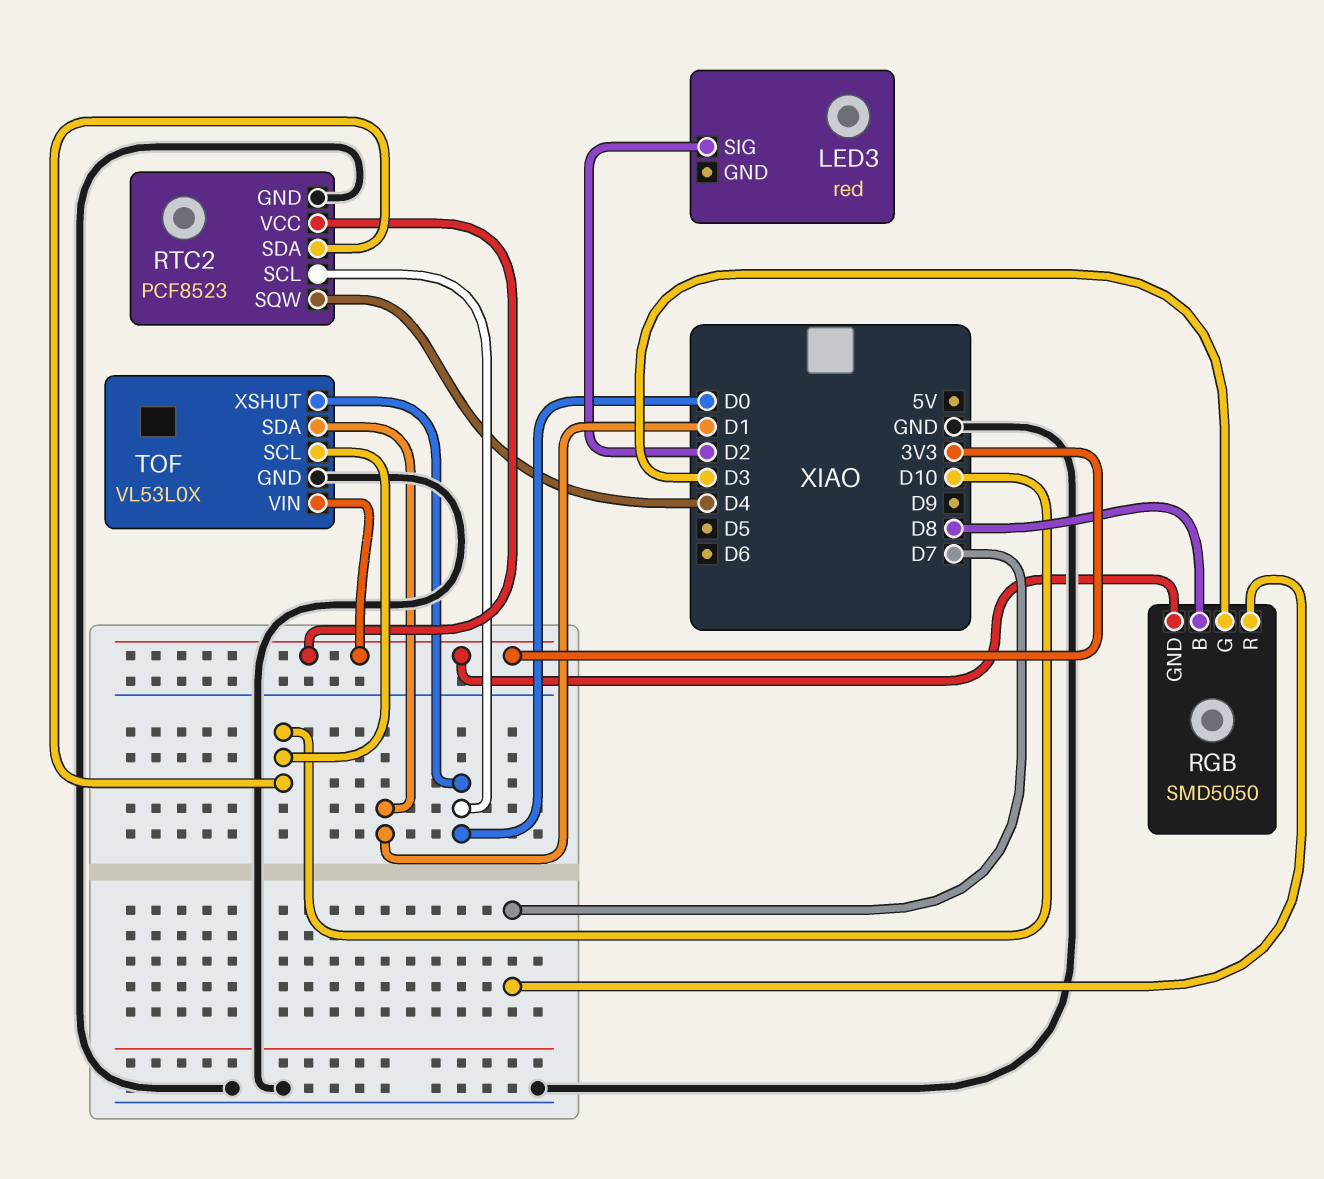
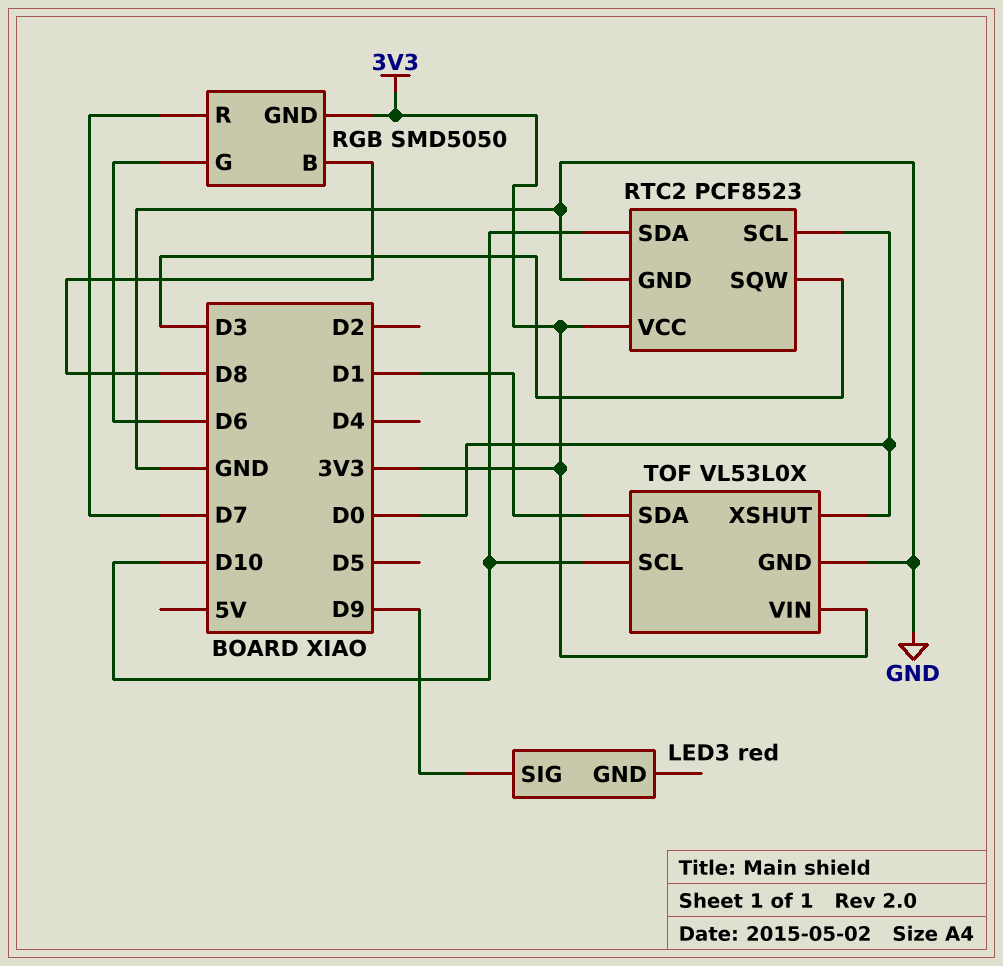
LED3 pin SIG: D2 -> D9
RGB pin G: D3 -> D6
RTC2 pin SQW: D4 -> D3

